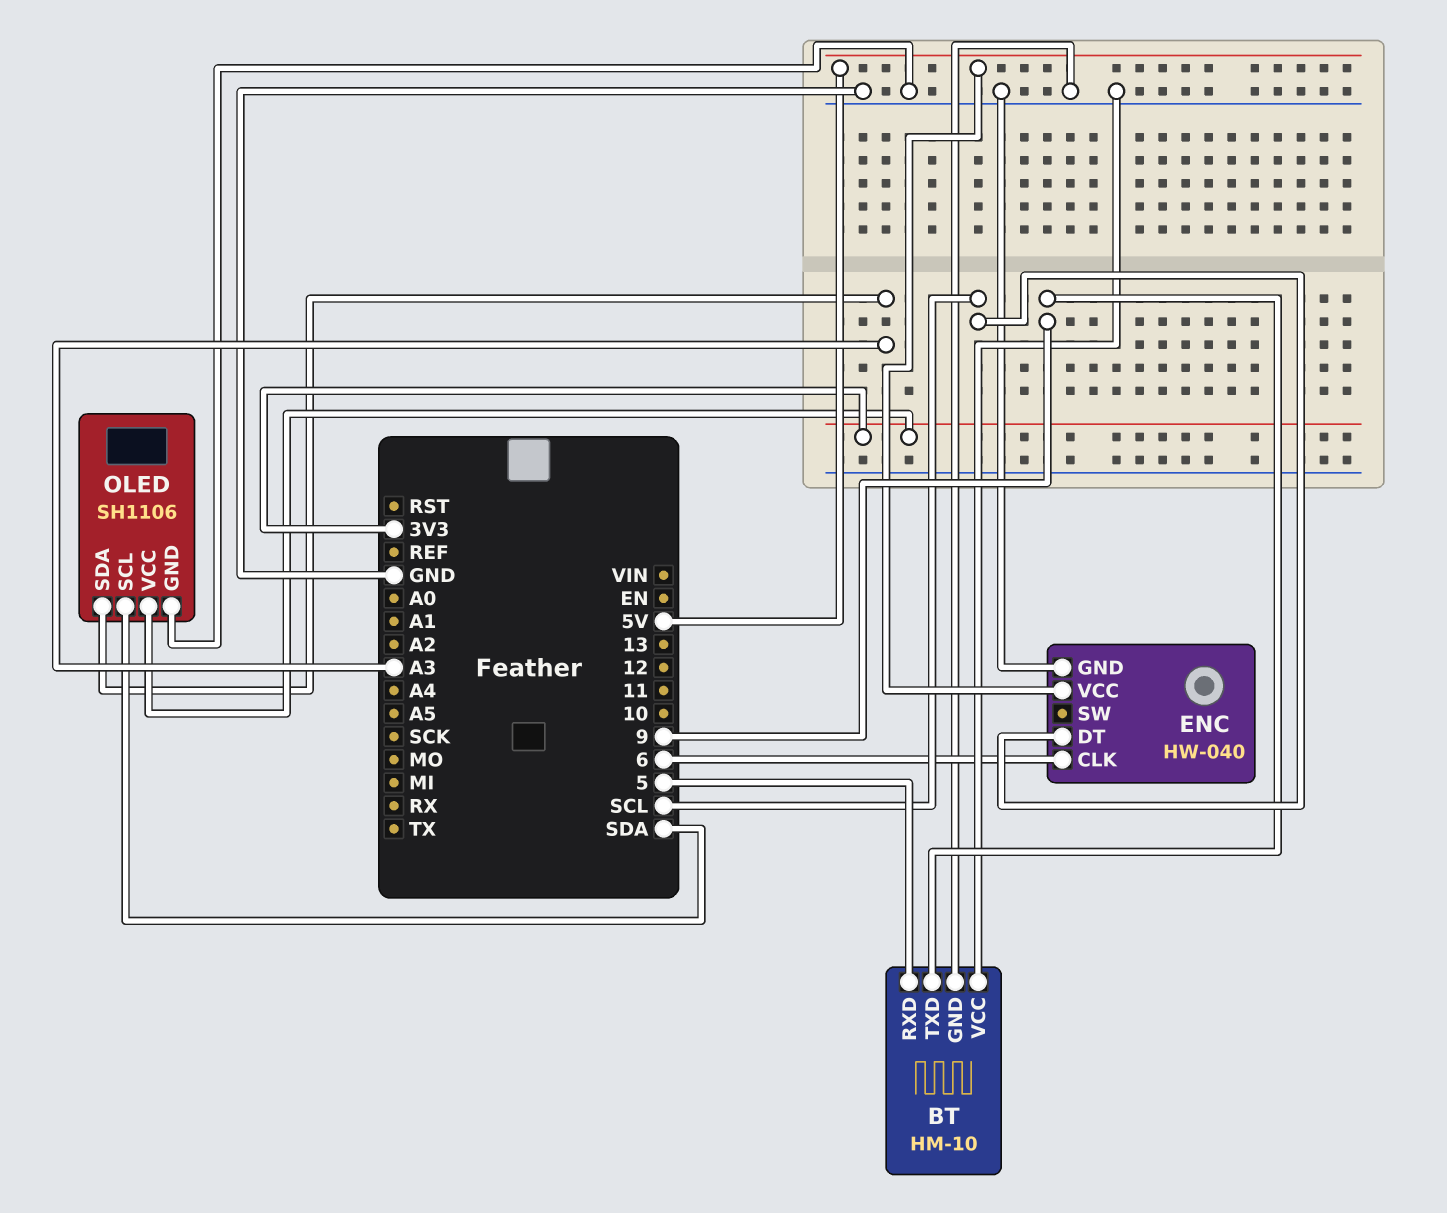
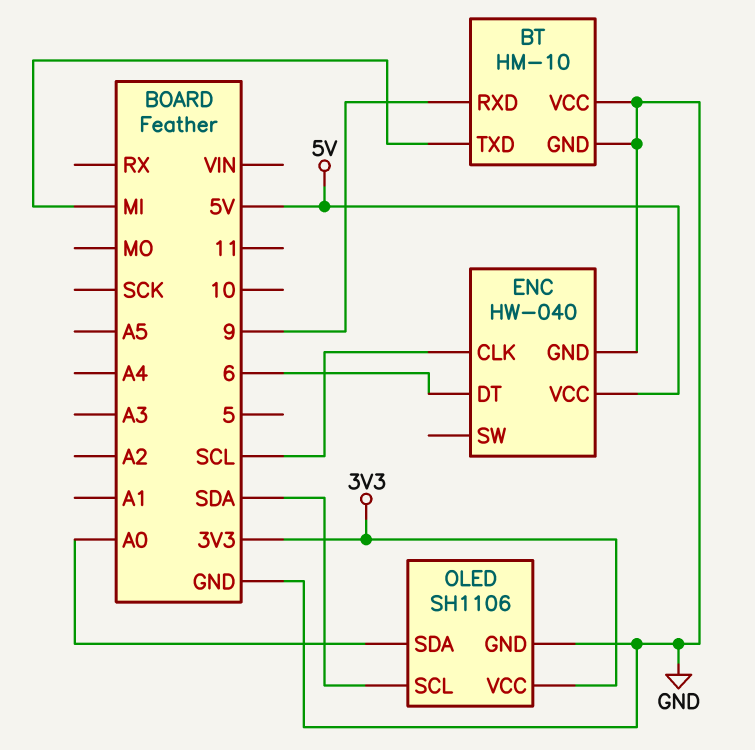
BT pin RXD: 5 -> 9
BT pin TXD: 9 -> MI
ENC pin CLK: 6 -> SCL
ENC pin DT: SCL -> 6
OLED pin SDA: A3 -> A0

